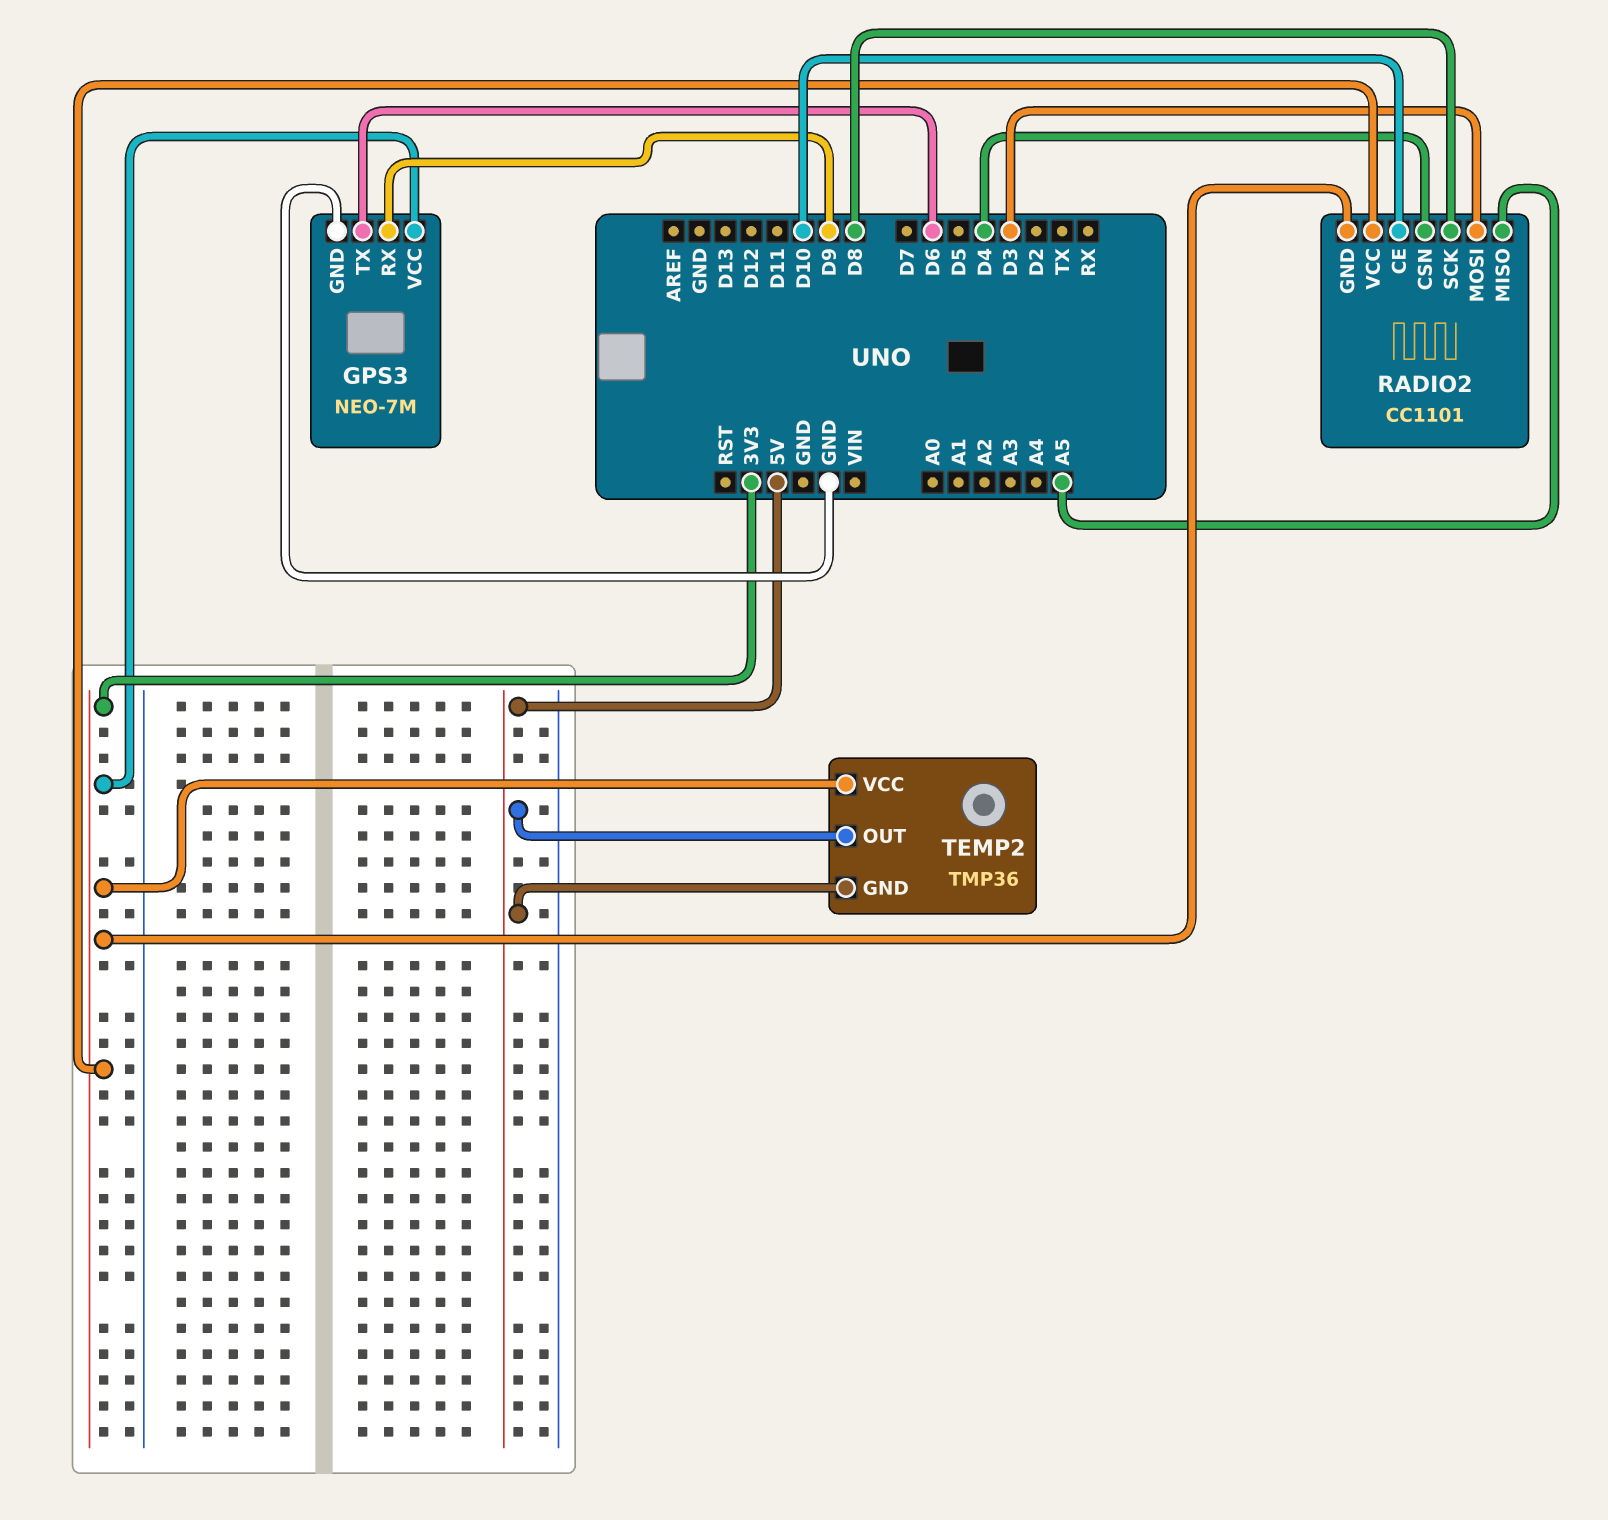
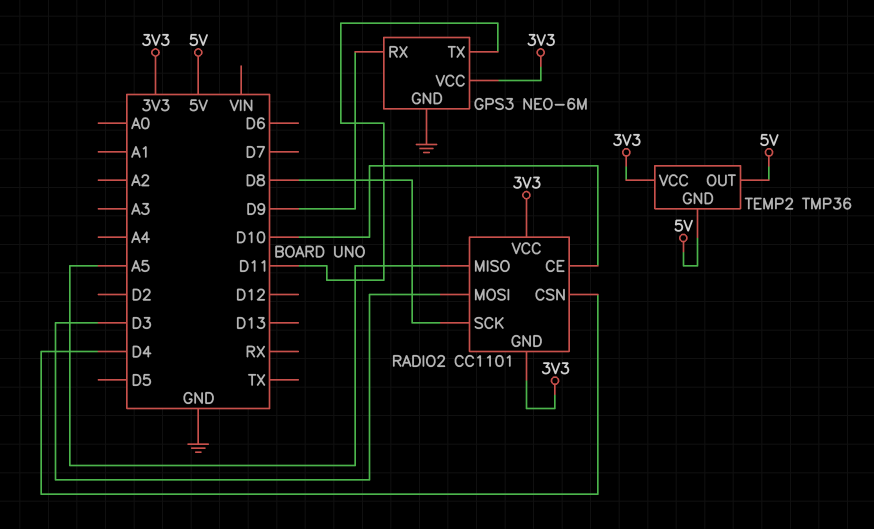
GPS3: NEO-7M -> NEO-6M
GPS3 pin TX: D6 -> D11

